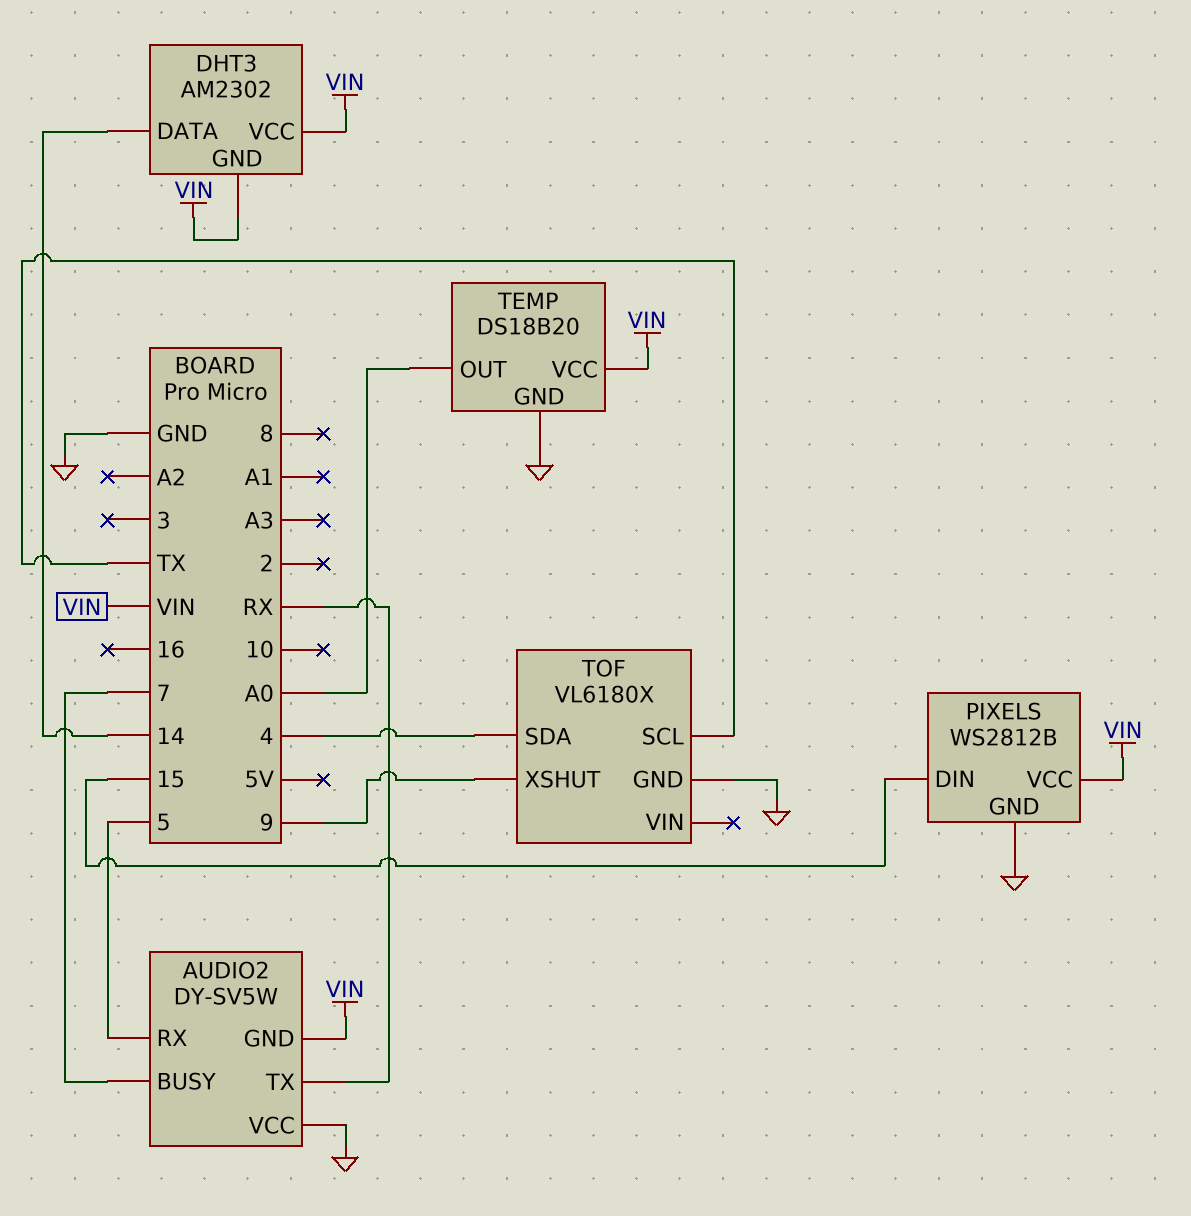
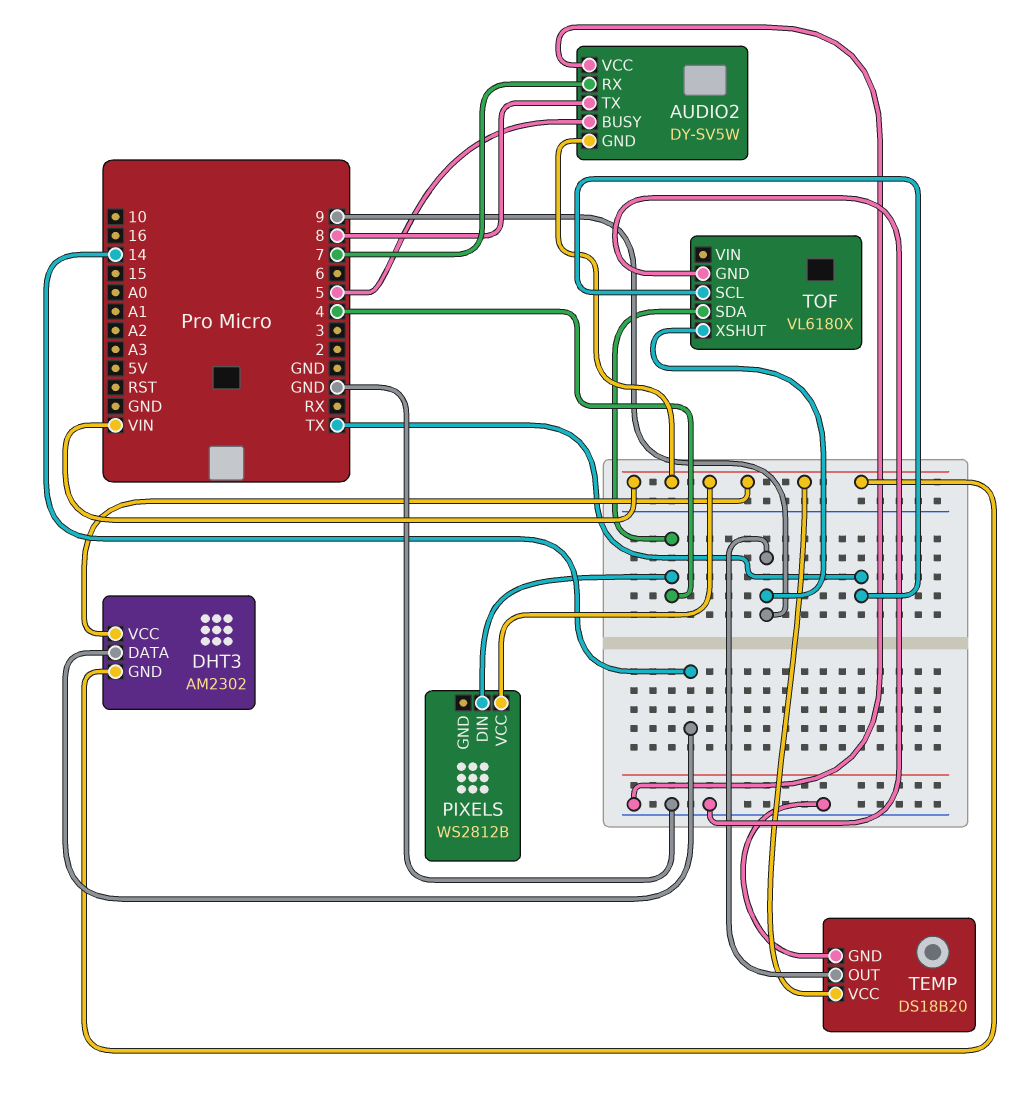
AUDIO2 pin BUSY: 7 -> 5
AUDIO2 pin RX: 5 -> 7
AUDIO2 pin TX: RX -> 8
PIXELS pin DIN: 15 -> 4
PIXELS pin GND: GND -> none
TEMP pin OUT: A0 -> 9

